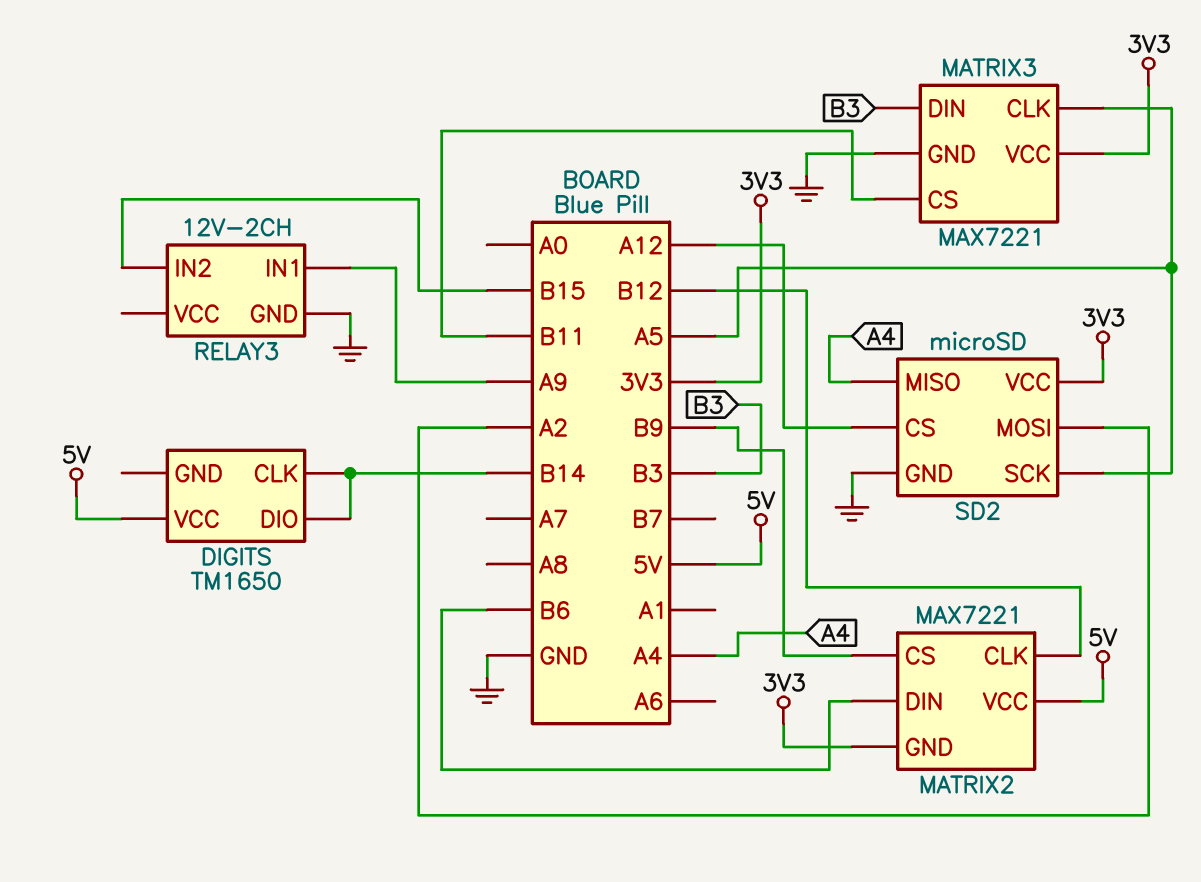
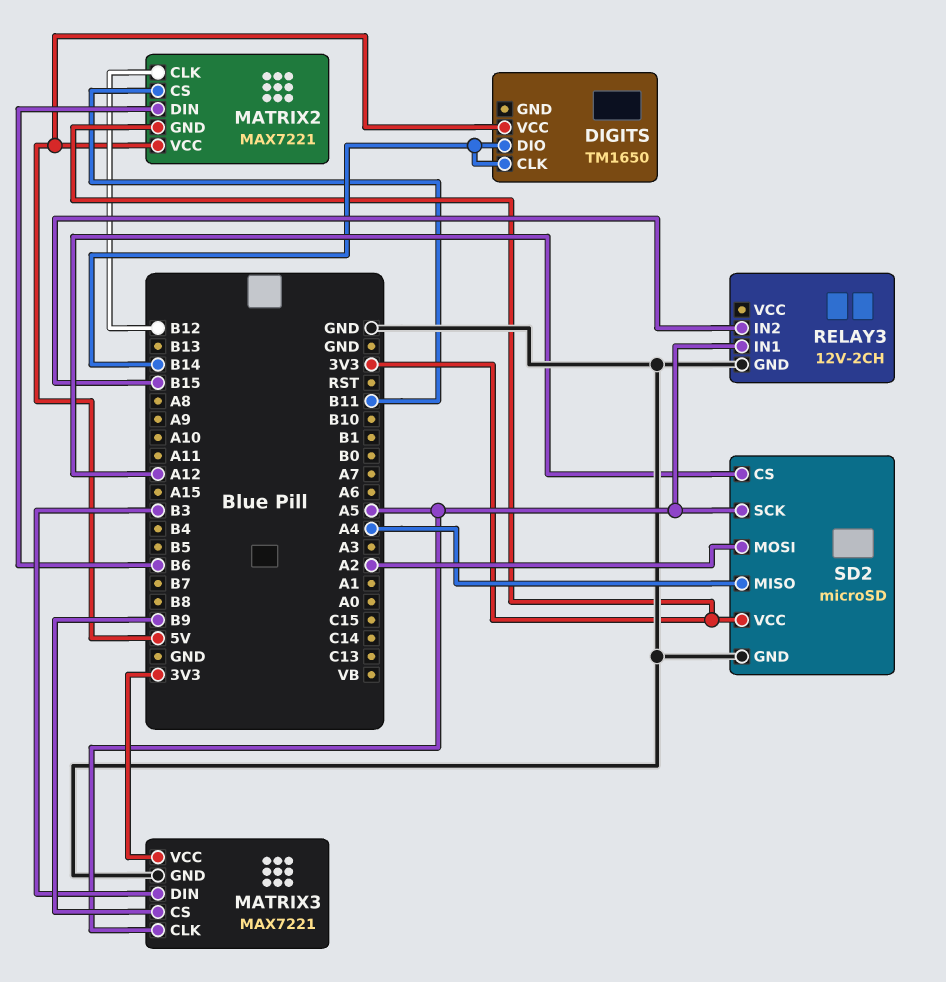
MATRIX2 pin CS: B9 -> B11
MATRIX3 pin CS: B11 -> B9
RELAY3 pin IN1: A9 -> A5

